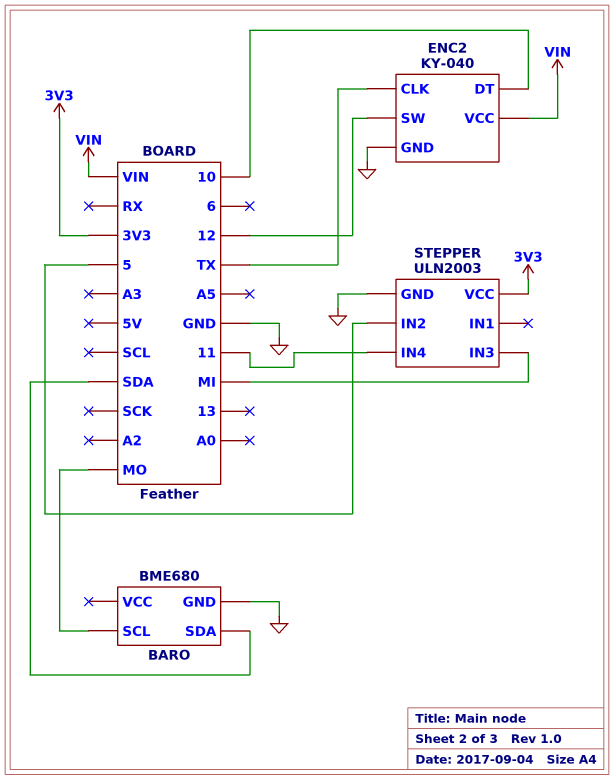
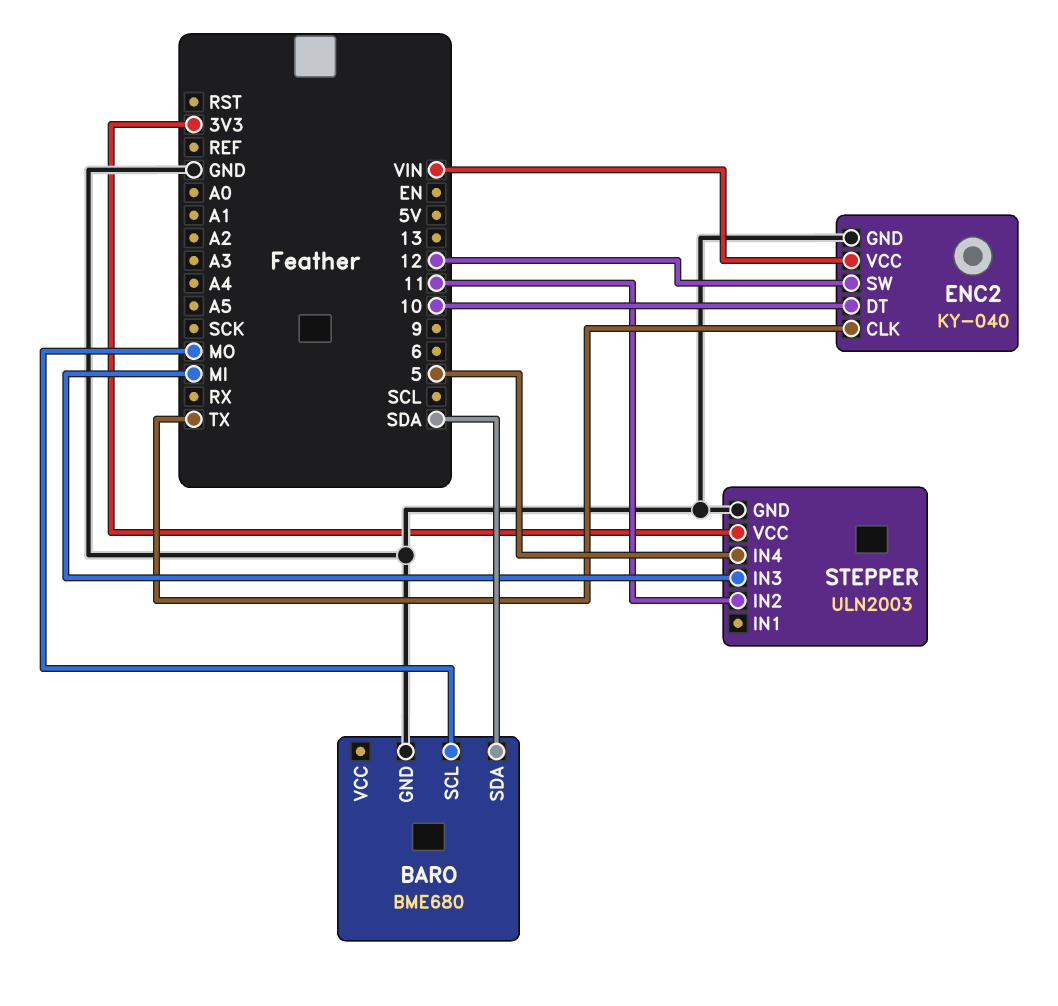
STEPPER pin IN2: 5 -> 11
STEPPER pin IN4: 11 -> 5

